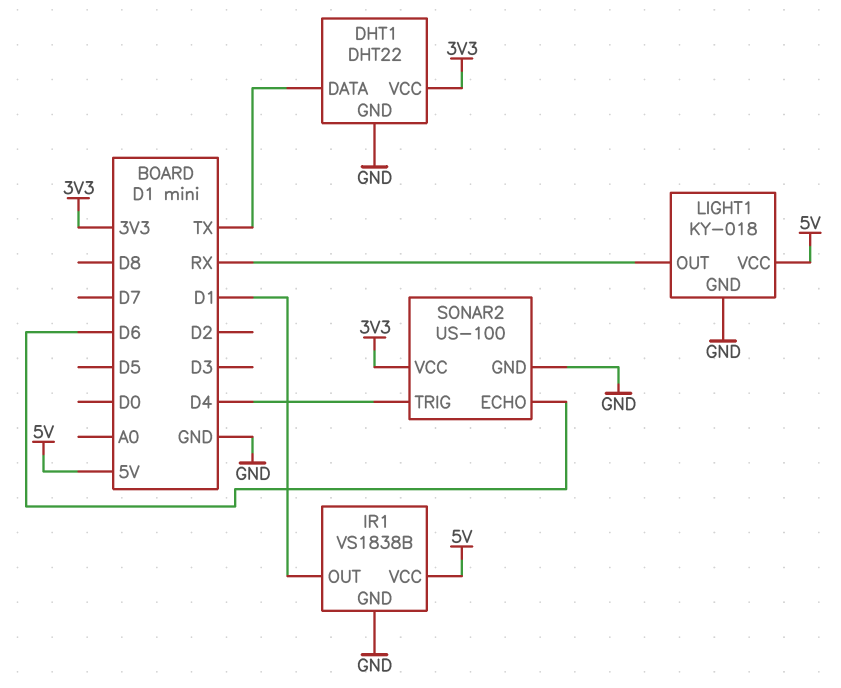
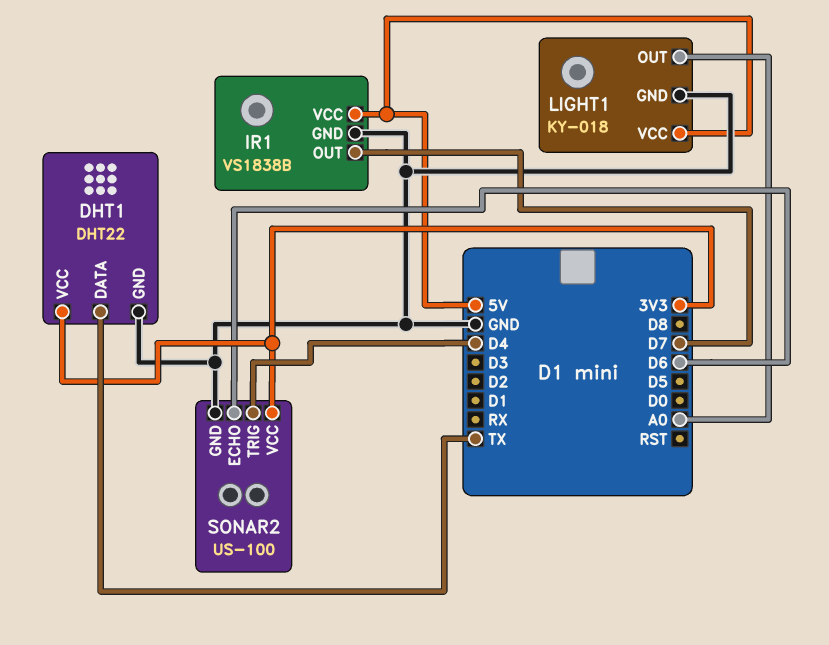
IR1 pin OUT: D1 -> D7
LIGHT1 pin OUT: RX -> A0

